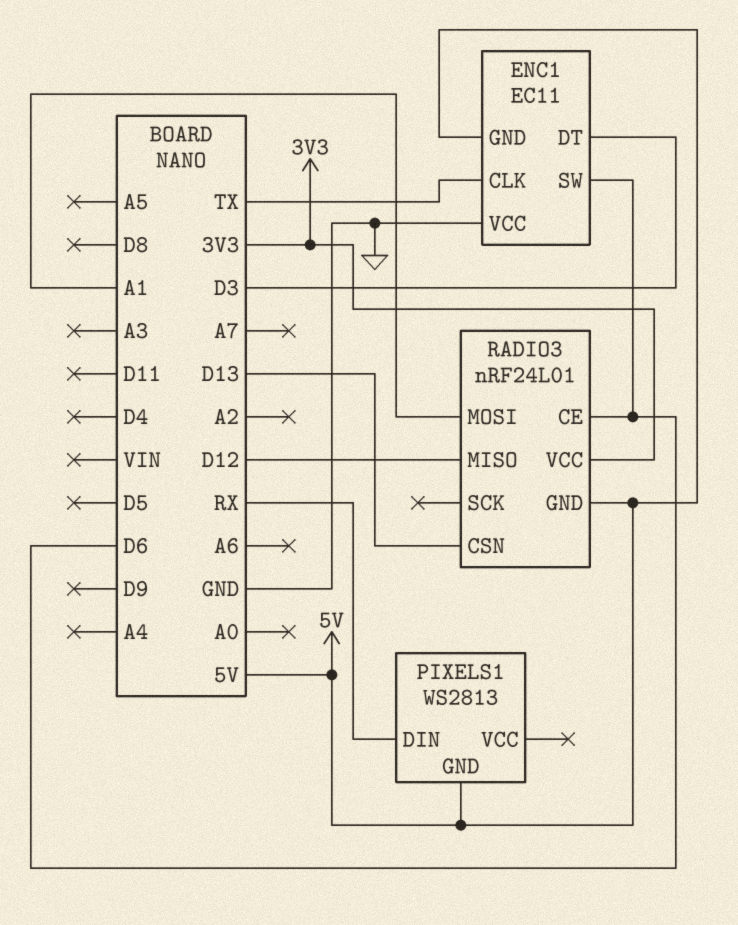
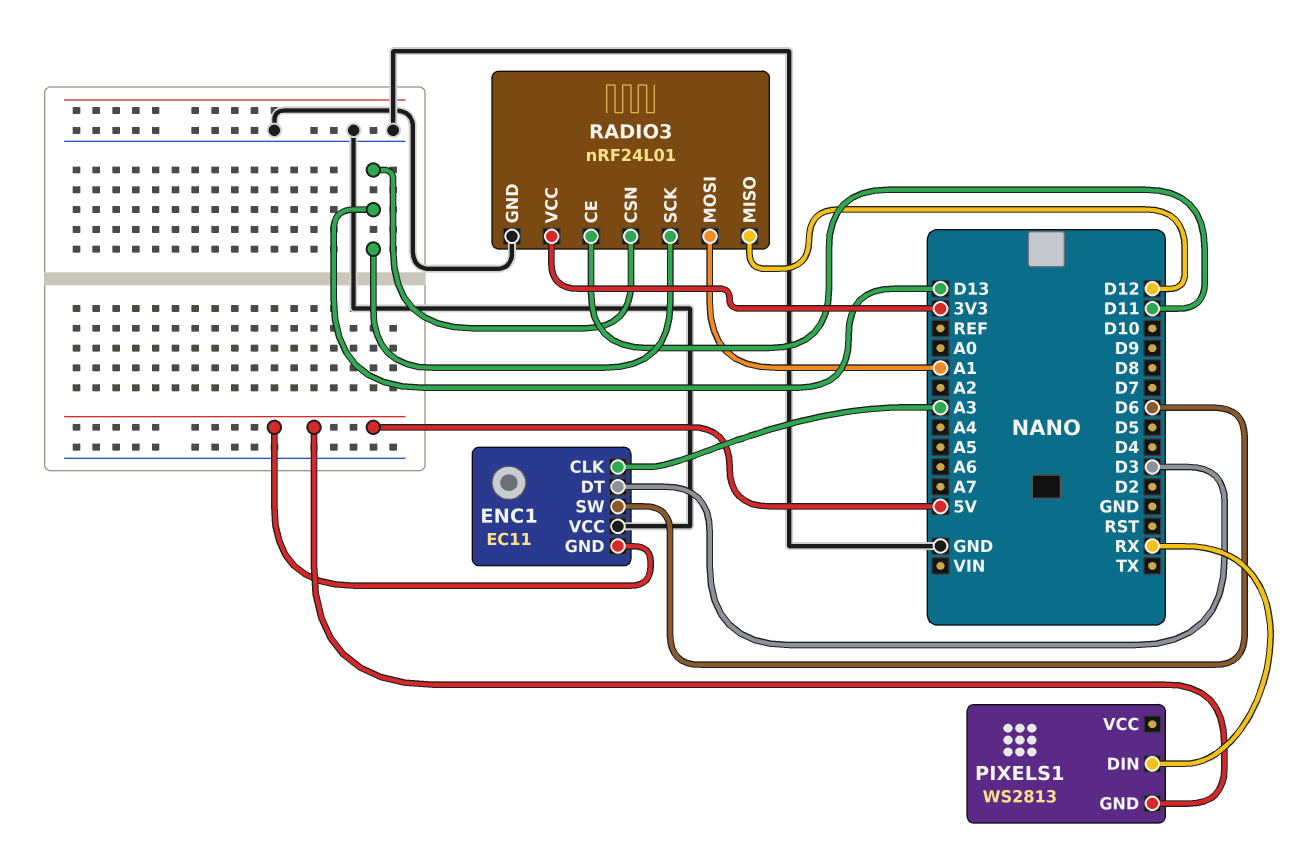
ENC1 pin CLK: TX -> A3
RADIO3 pin CE: D6 -> D11
RADIO3 pin GND: 5V -> GND
RADIO3 pin SCK: none -> D13

